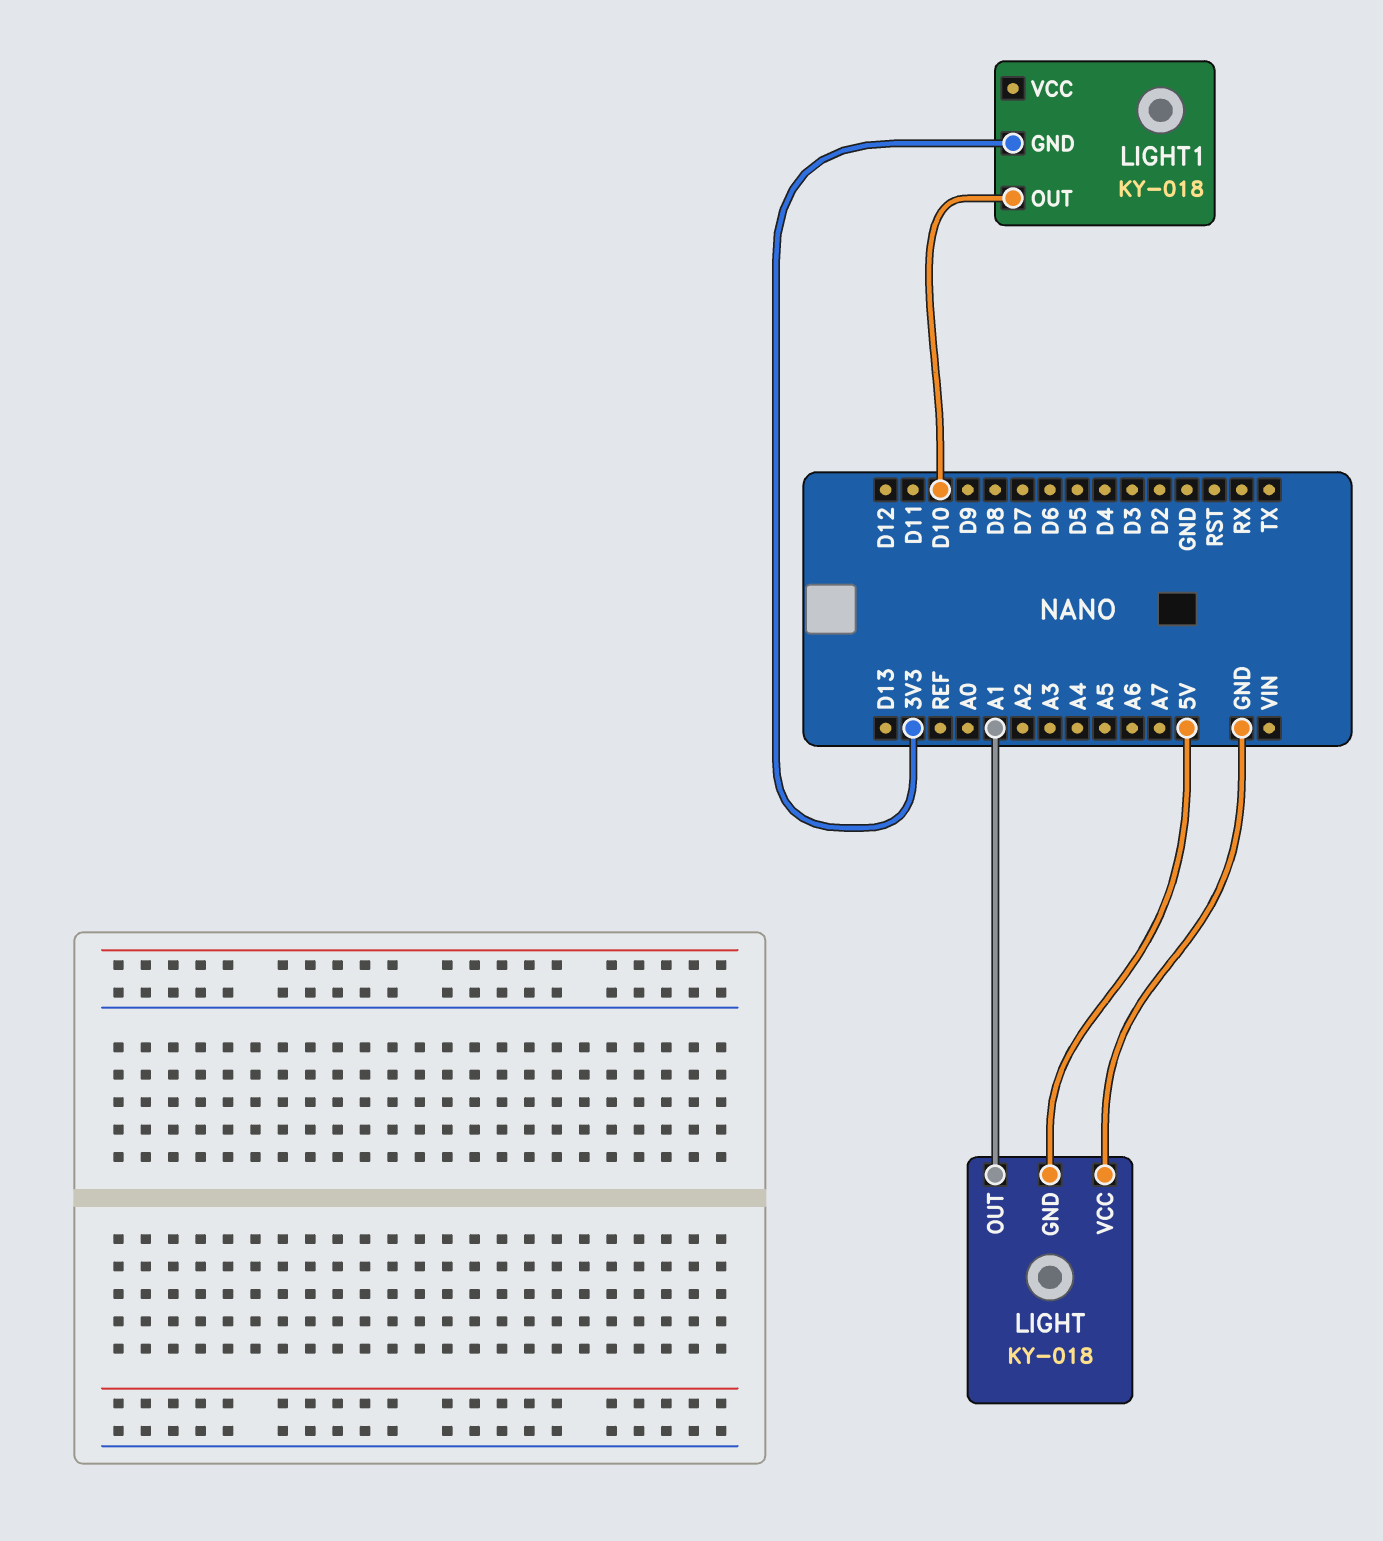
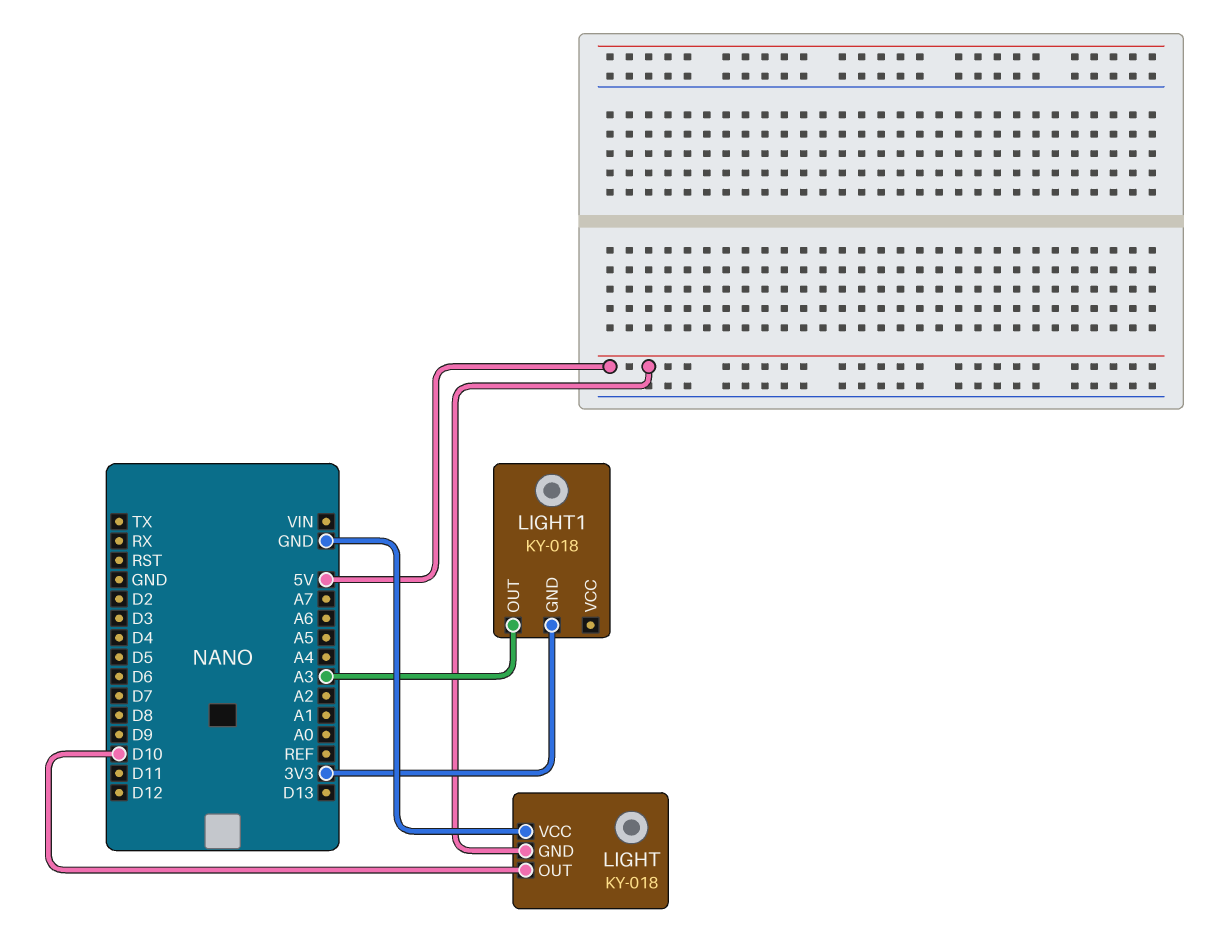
LIGHT pin OUT: A1 -> D10
LIGHT1 pin OUT: D10 -> A3

